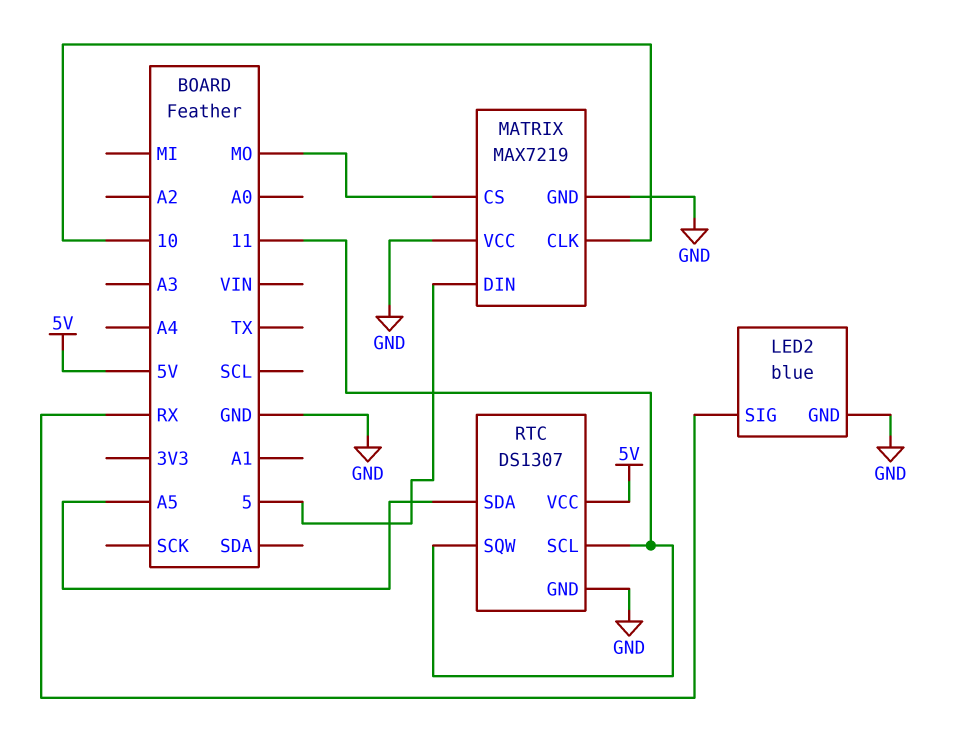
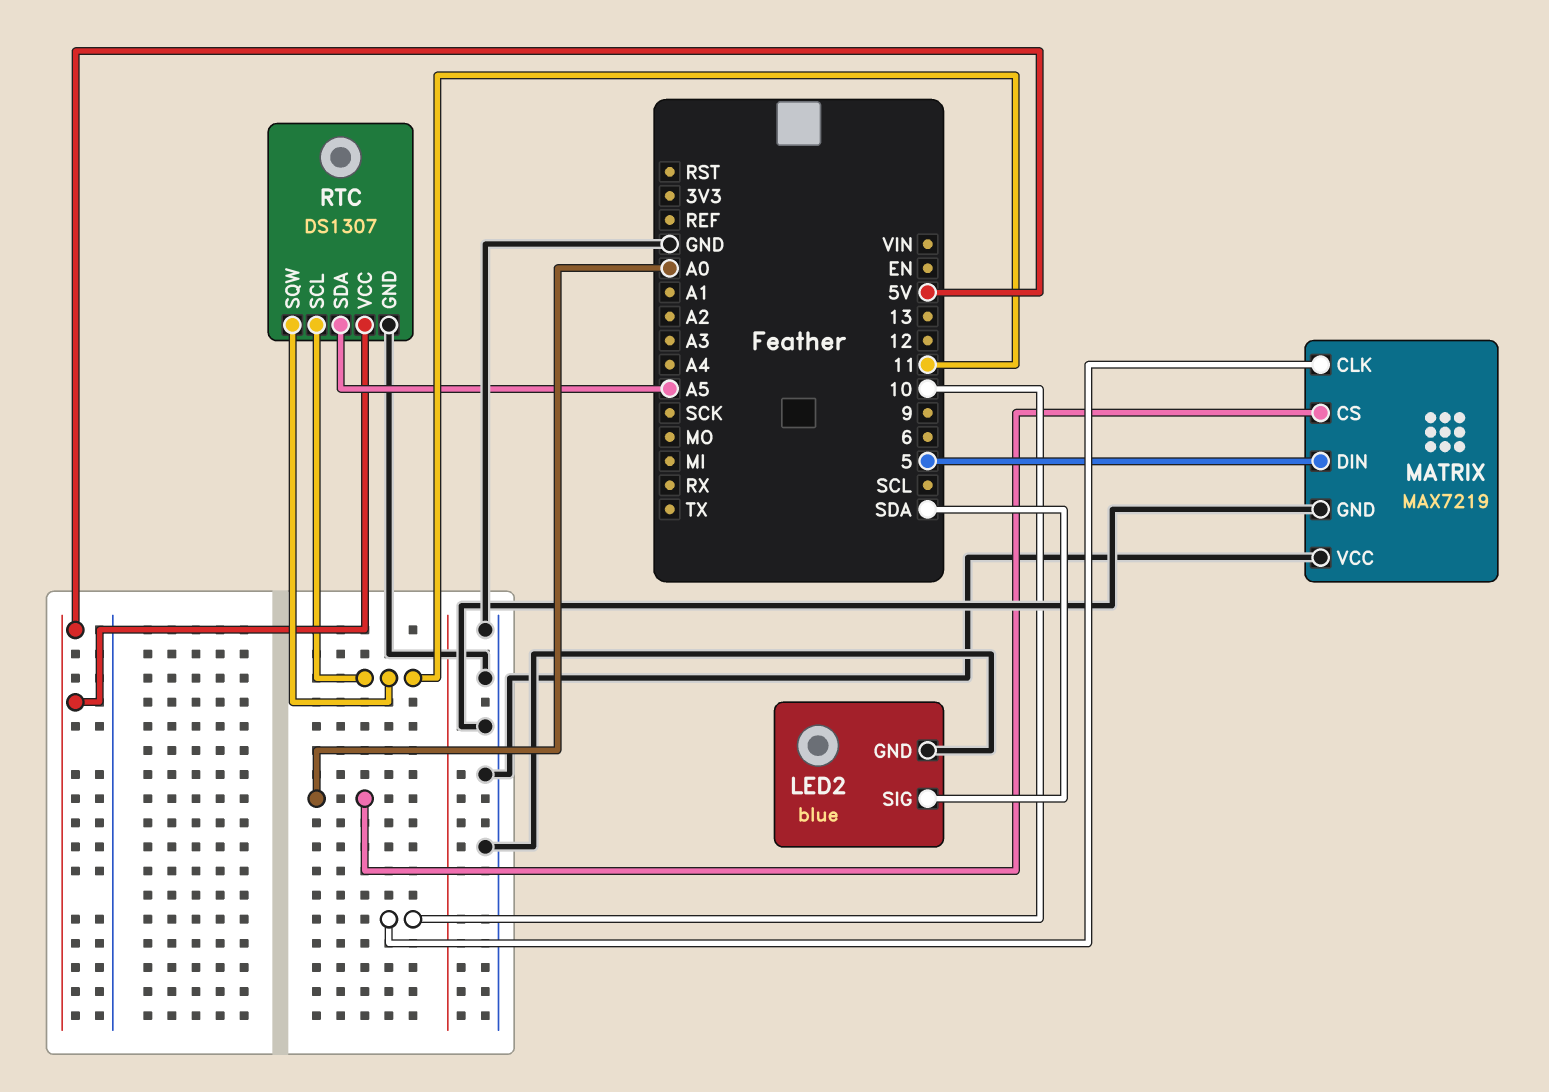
LED2 pin SIG: RX -> SDA
MATRIX pin CS: MO -> A0

